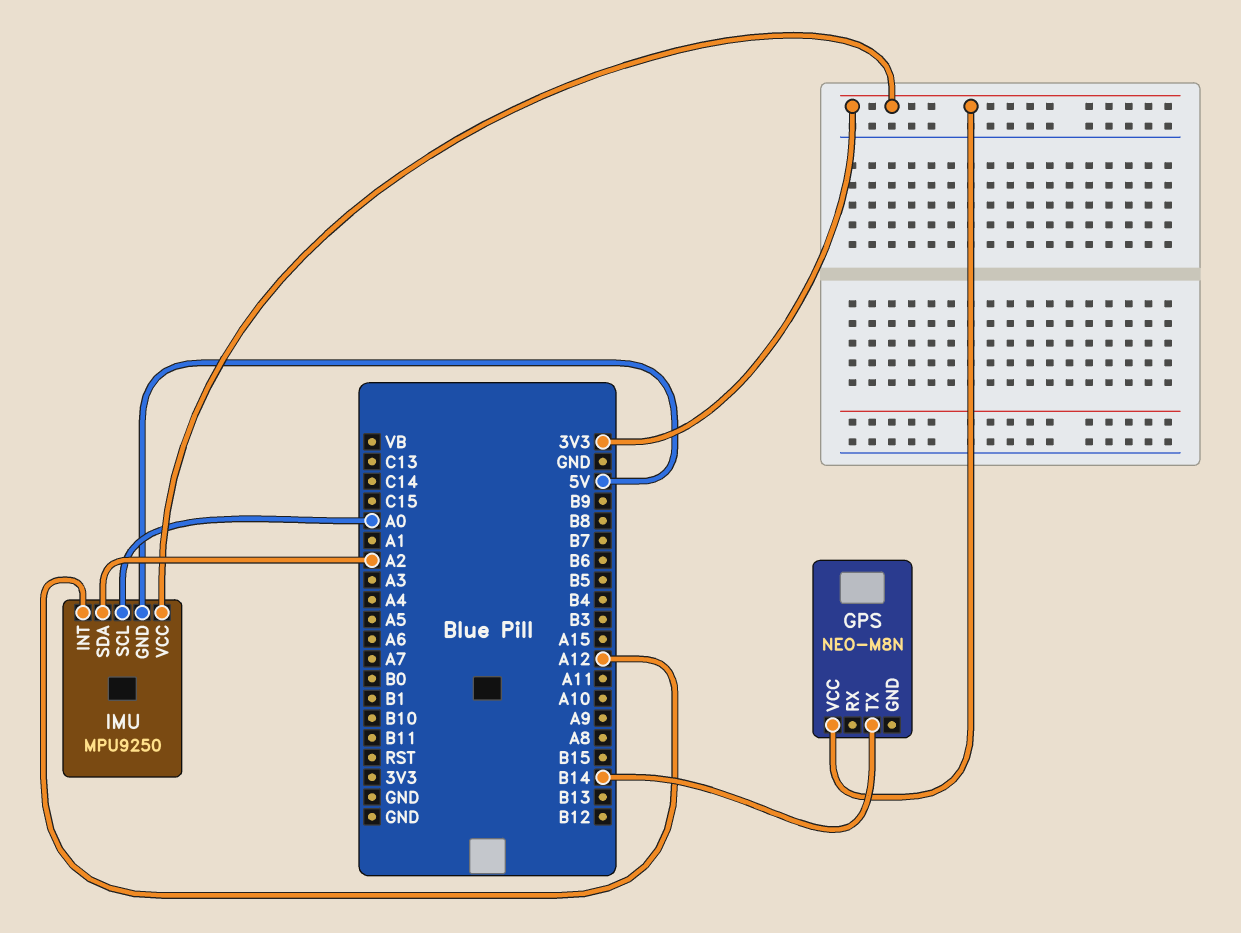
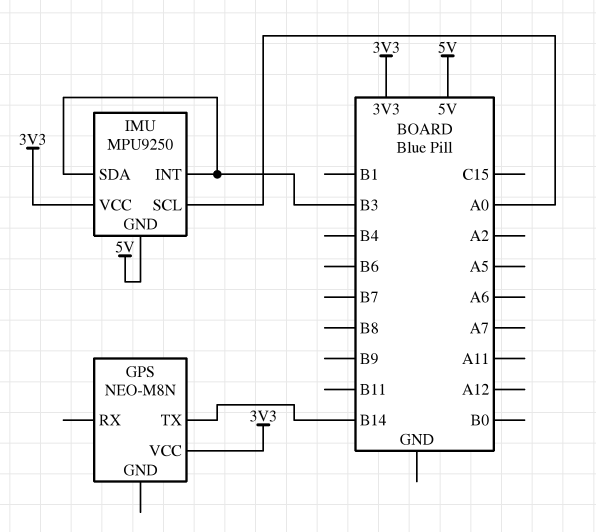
IMU pin INT: A12 -> B3
IMU pin SDA: A2 -> B3

